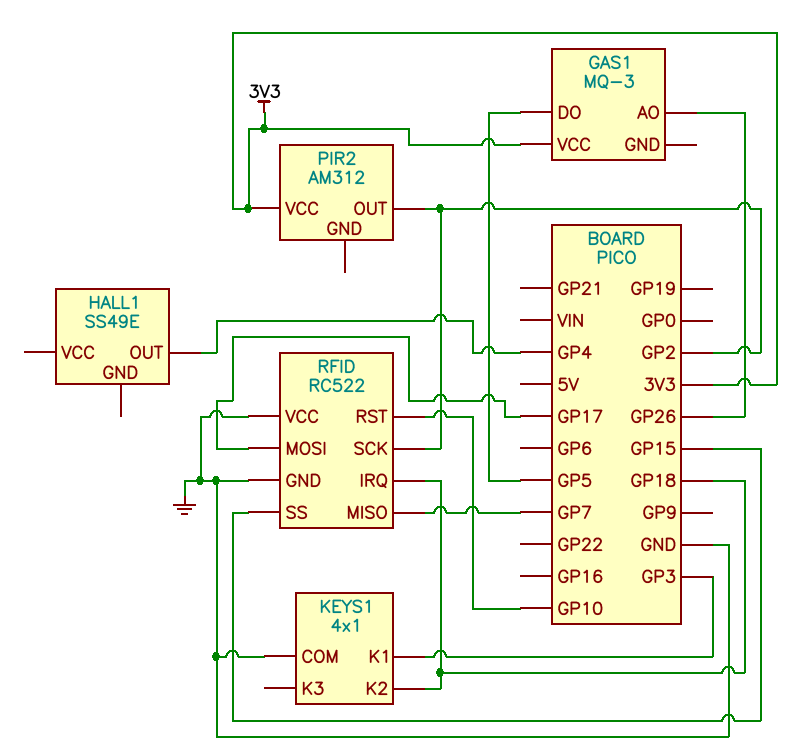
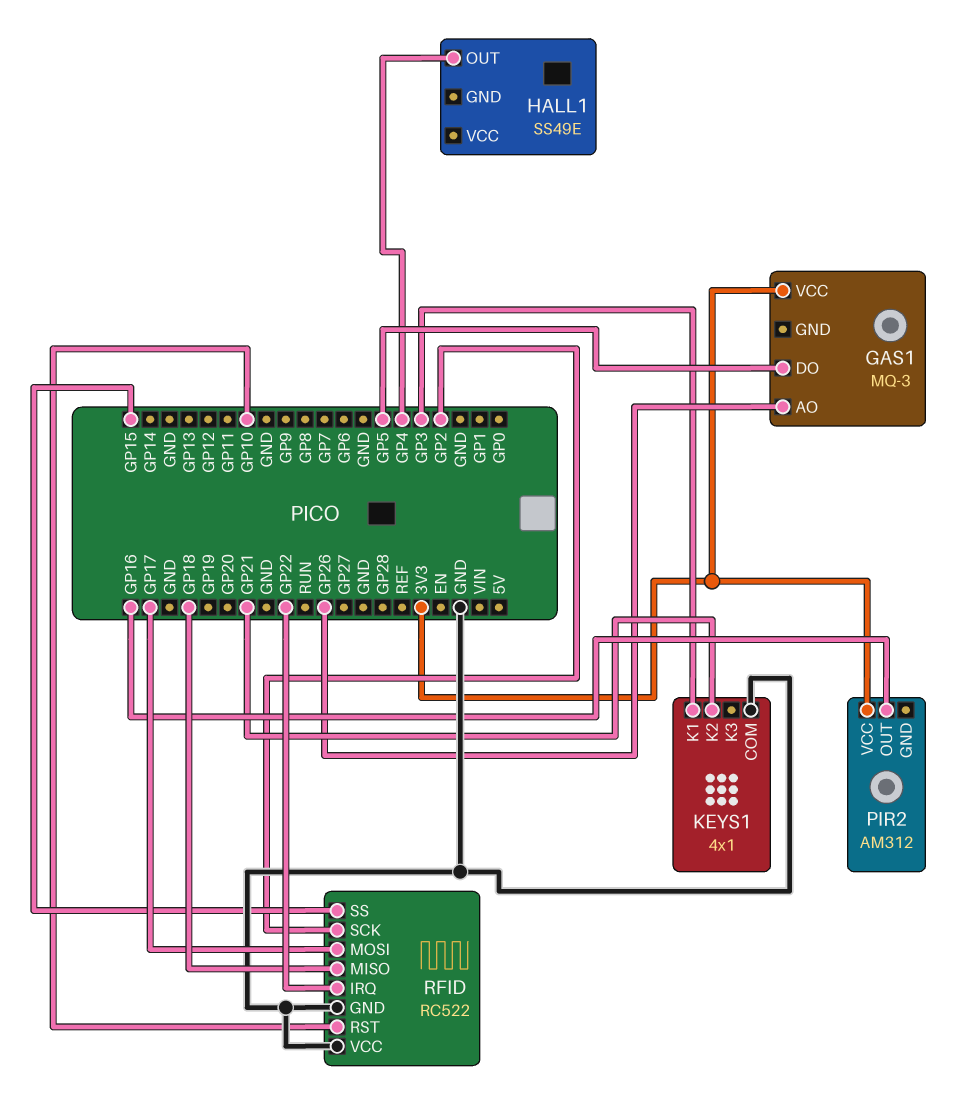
KEYS1 pin K2: GP18 -> GP21
PIR2 pin OUT: GP2 -> GP16
RFID pin IRQ: GP18 -> GP22
RFID pin MISO: GP7 -> GP18

